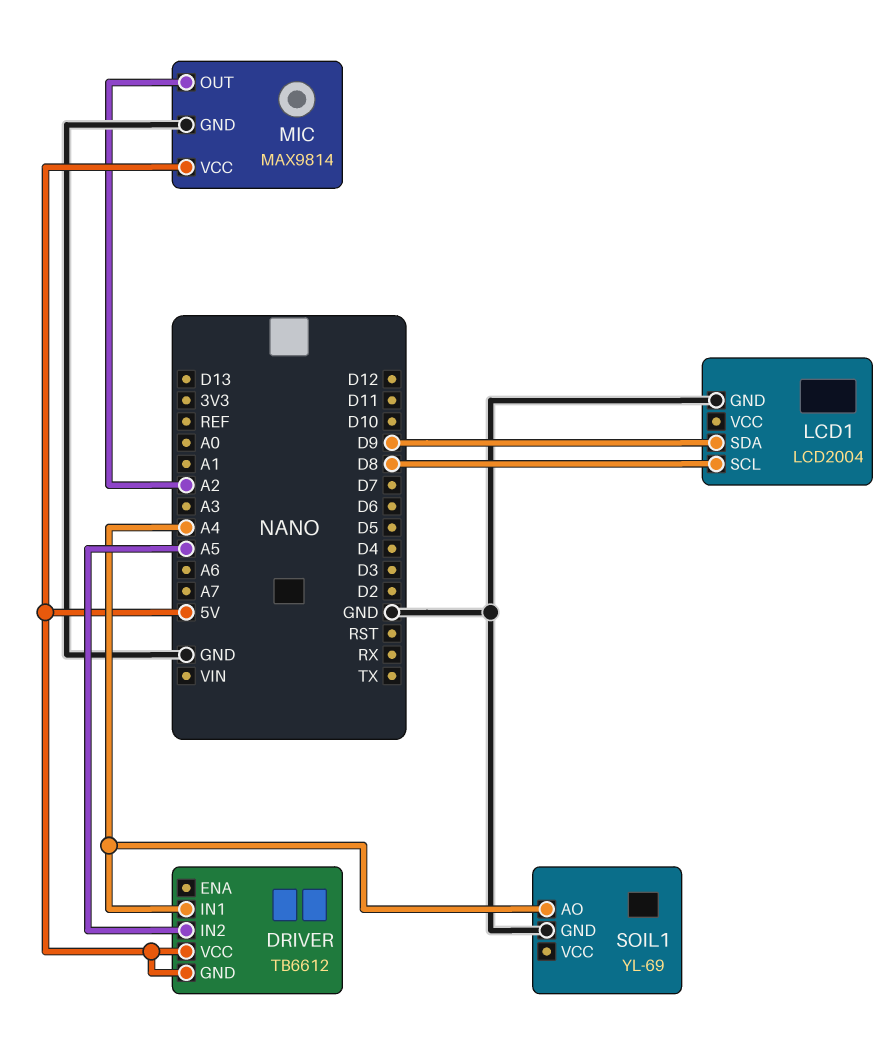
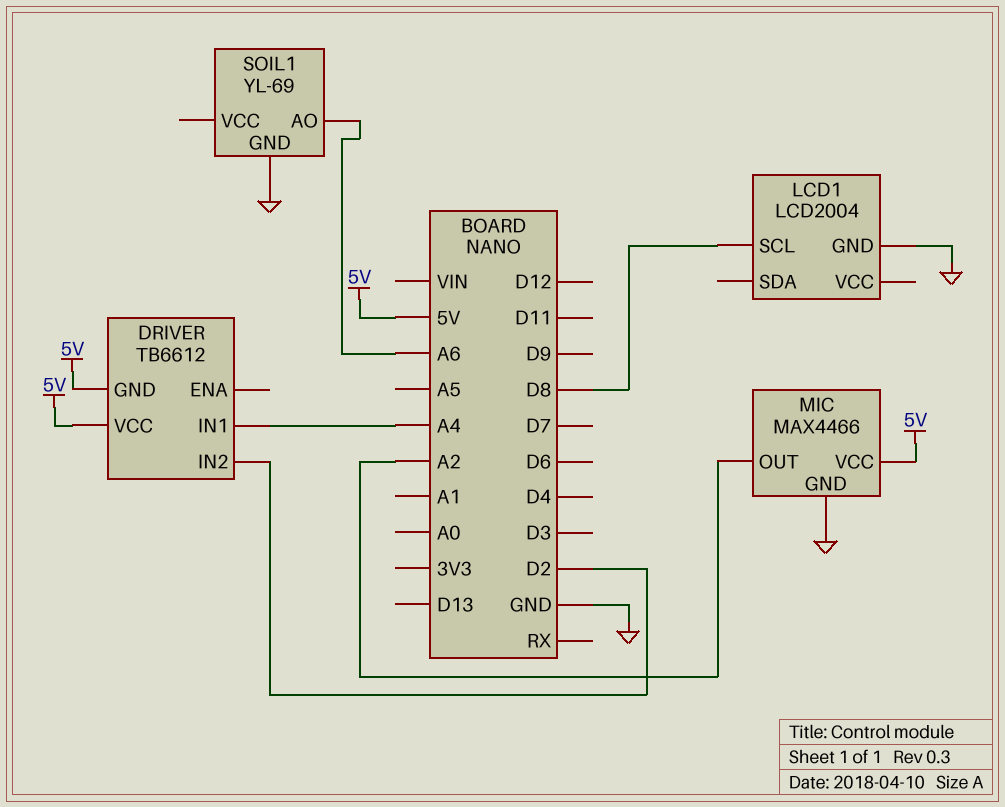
DRIVER pin IN2: A5 -> D2
LCD1 pin SDA: D9 -> none
MIC: MAX9814 -> MAX4466
SOIL1 pin AO: A4 -> A6

